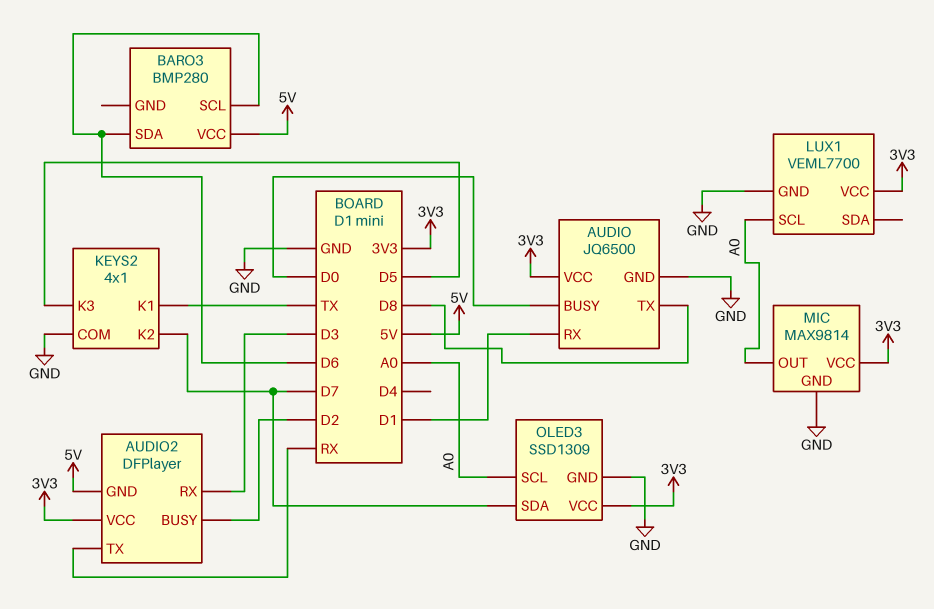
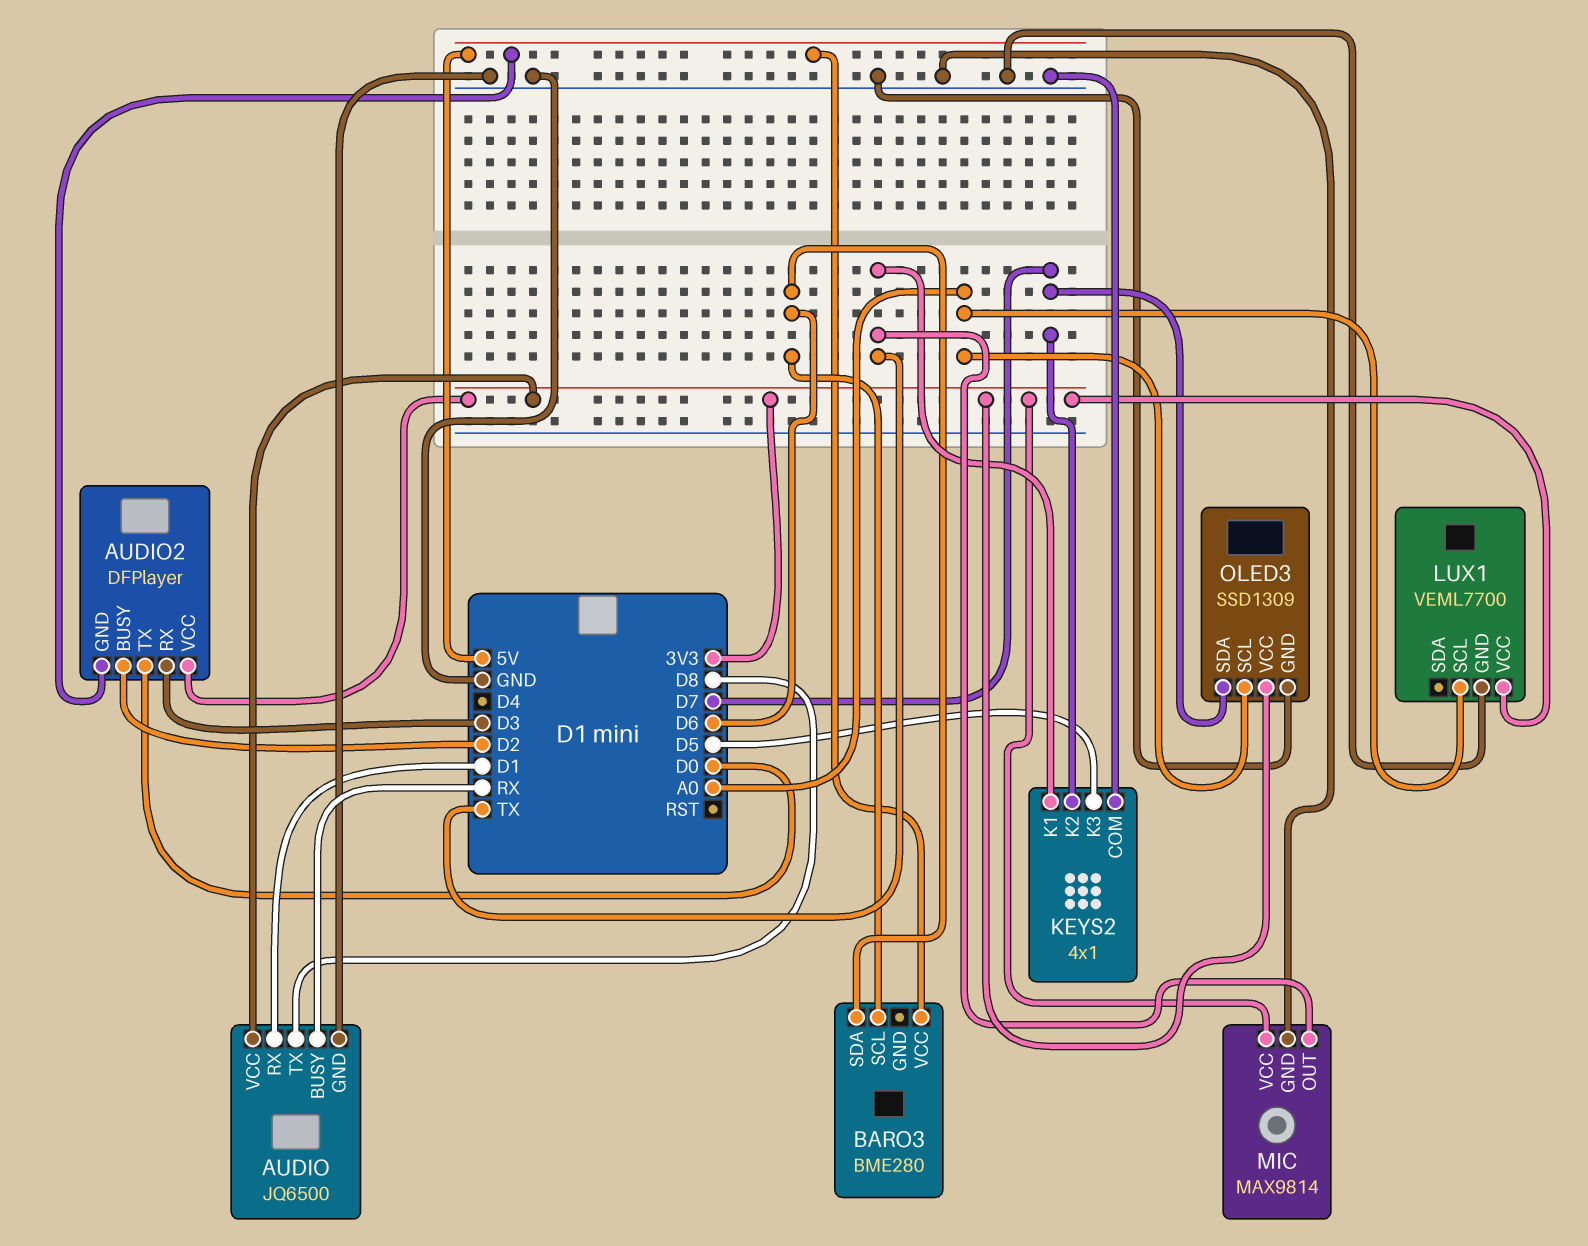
AUDIO pin BUSY: D0 -> RX
AUDIO2 pin TX: RX -> D0
BARO3: BMP280 -> BME280
MIC pin OUT: A0 -> TX

